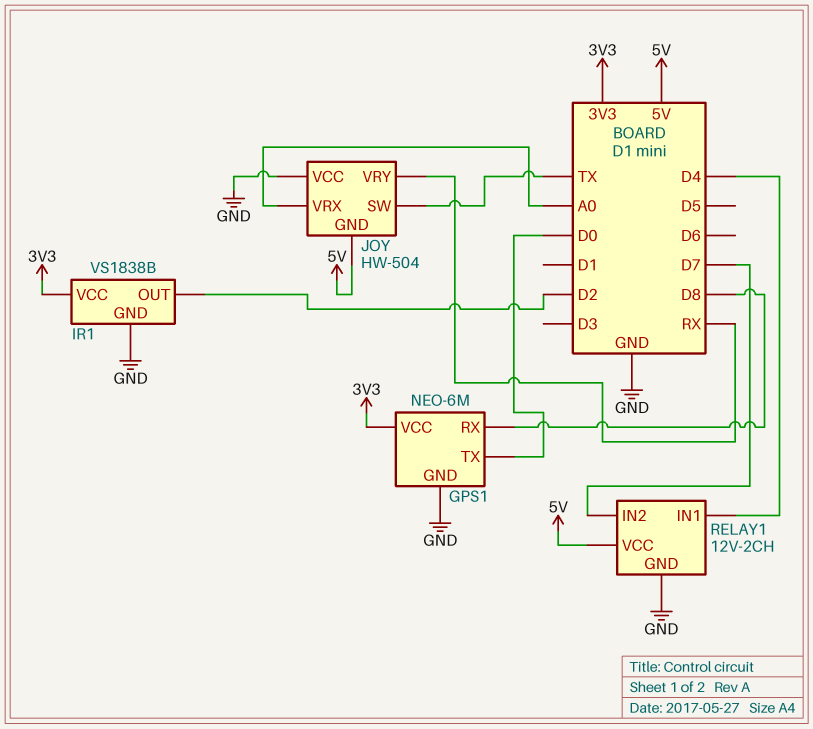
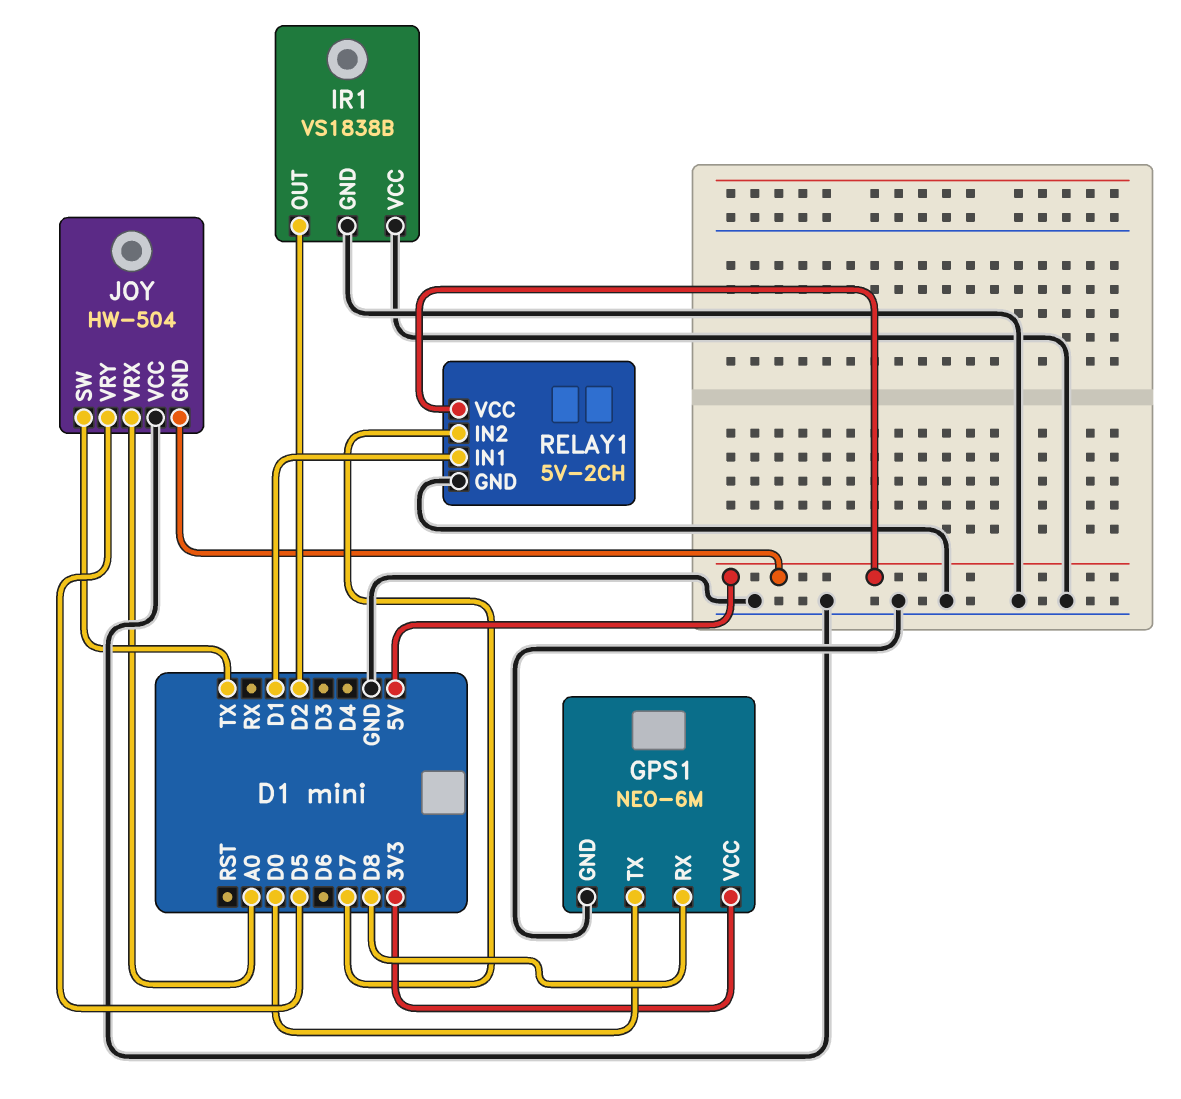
IR1 pin VCC: 3V3 -> GND
JOY pin VRY: RX -> D5
RELAY1: 12V-2CH -> 5V-2CH
RELAY1 pin IN1: D4 -> D1

